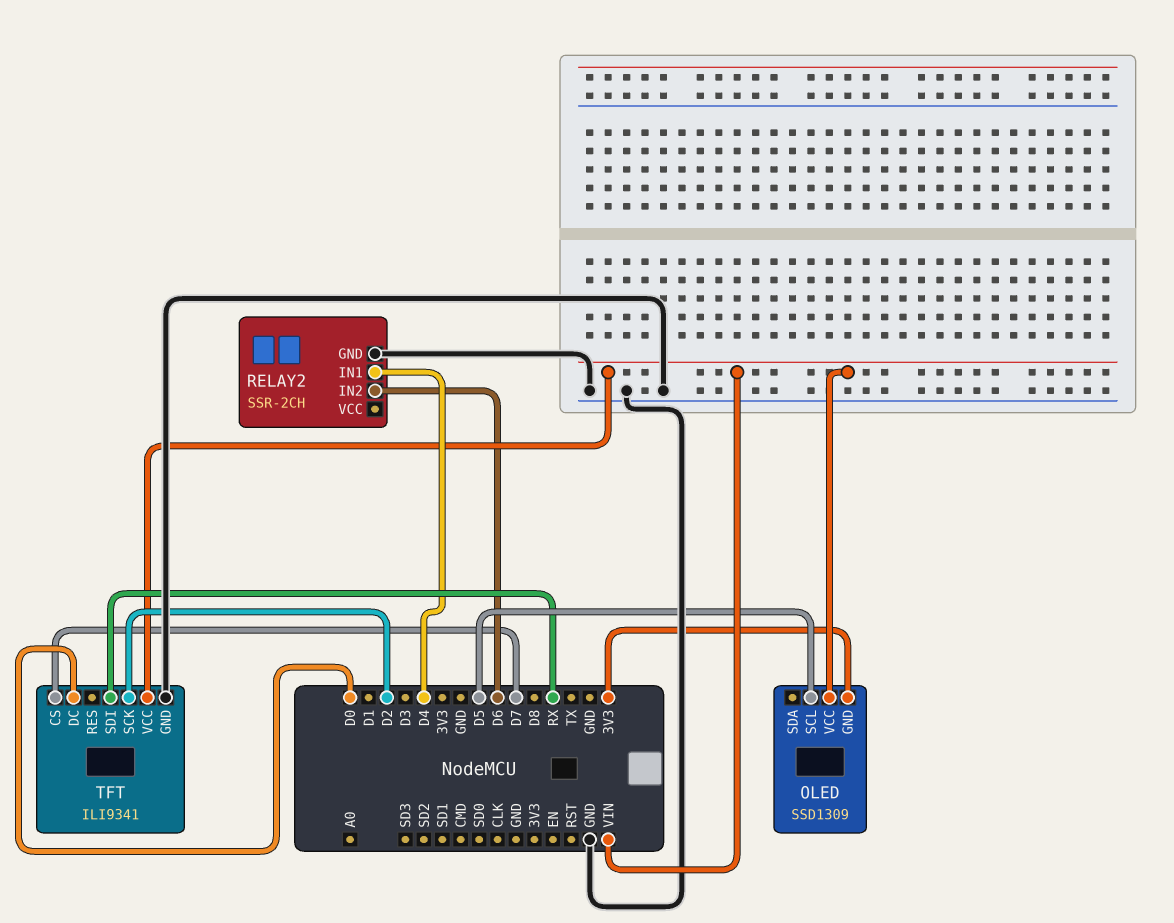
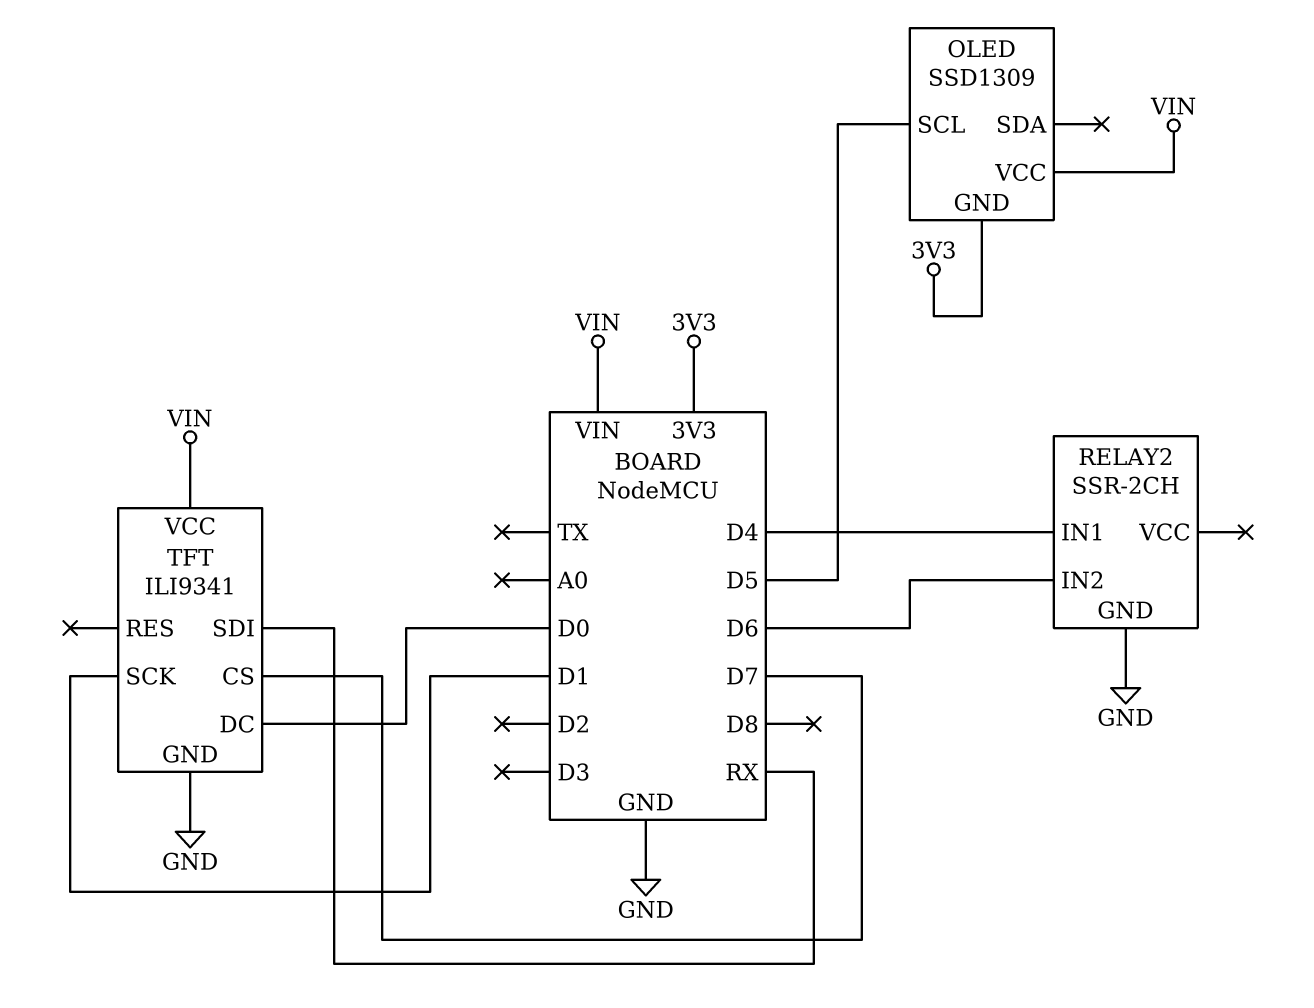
TFT pin SCK: D2 -> D1

